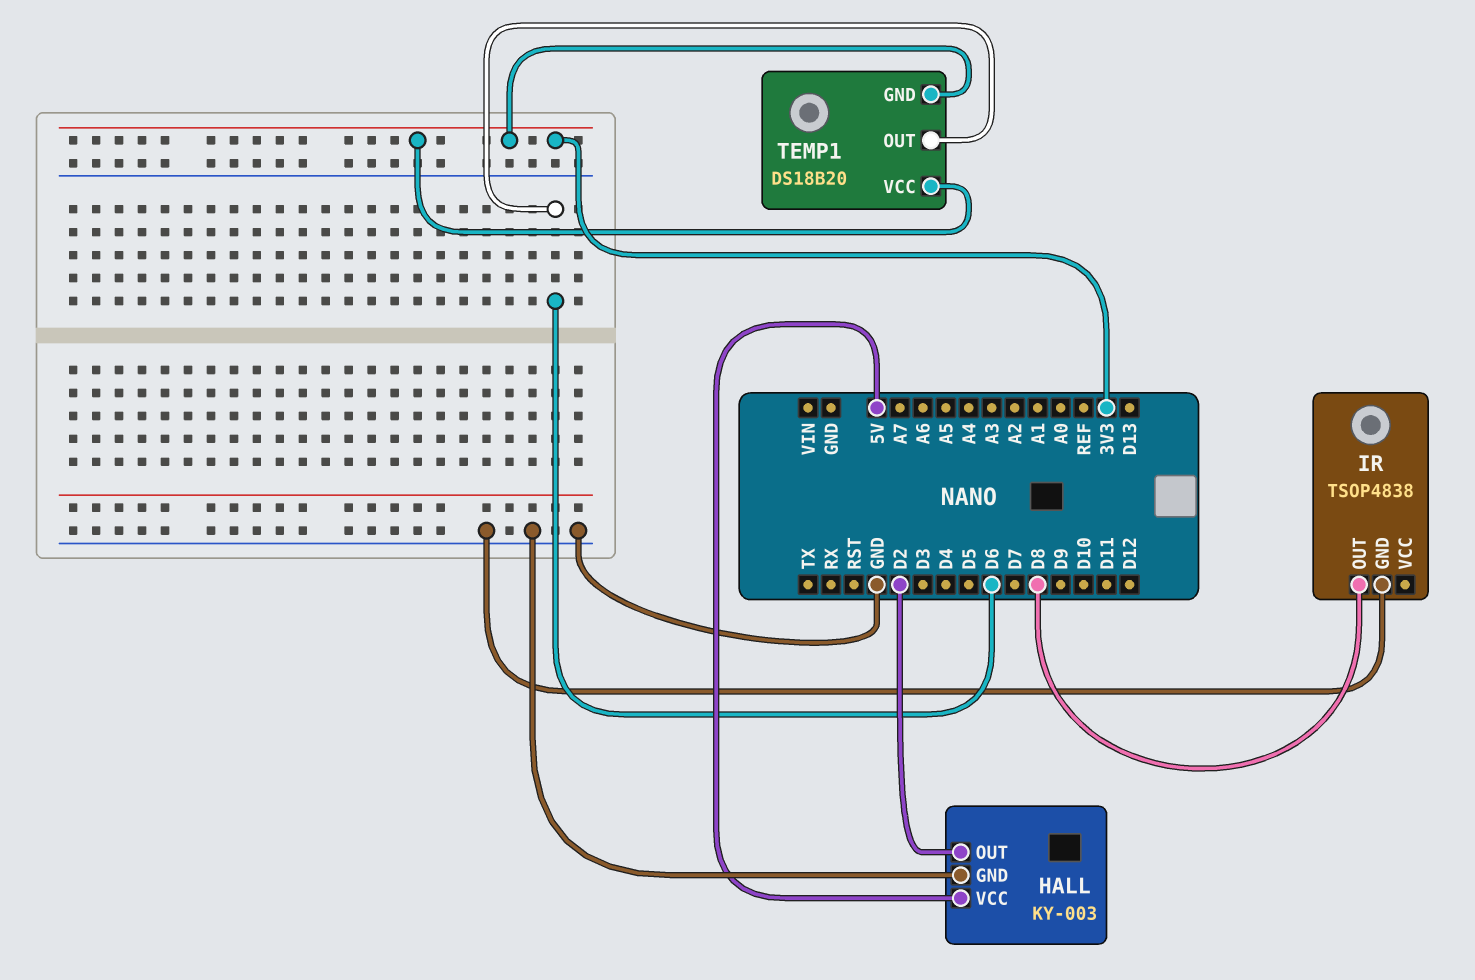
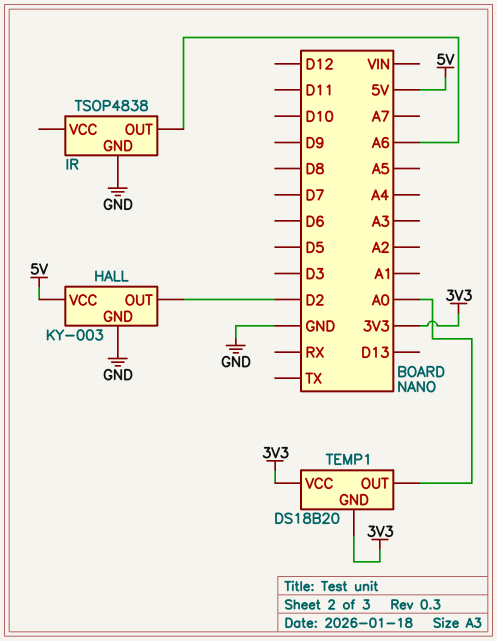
IR pin OUT: D8 -> A6
TEMP1 pin OUT: D6 -> A0

